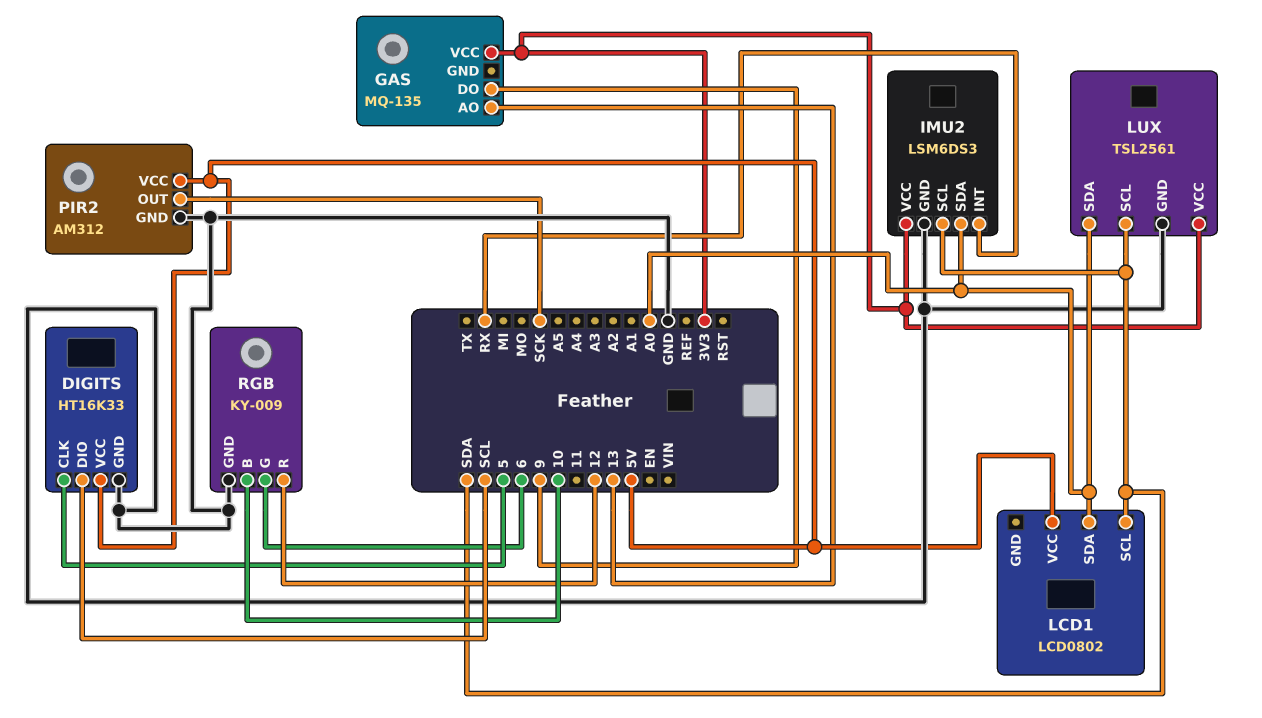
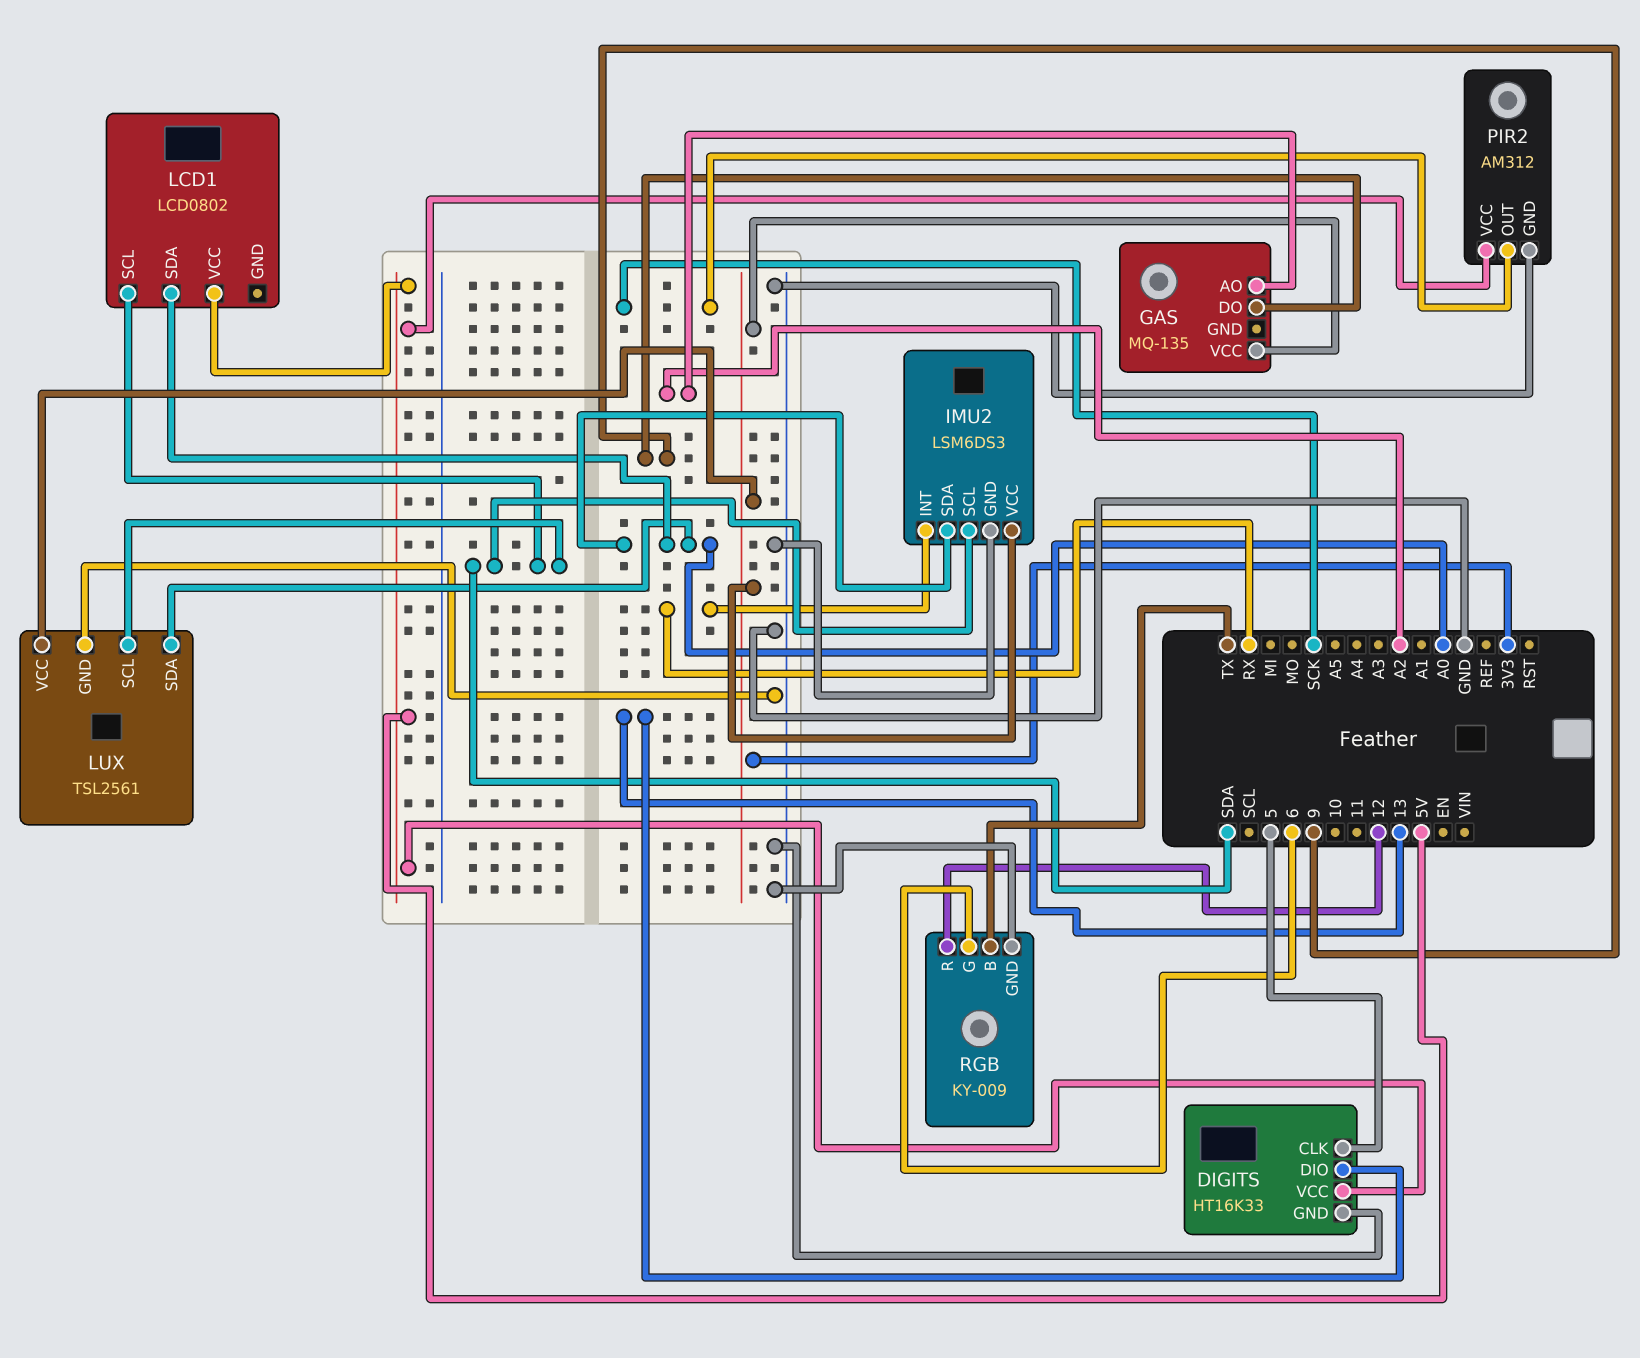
DIGITS pin DIO: SCL -> 13
GAS pin AO: 13 -> A2
RGB pin B: 10 -> TX

